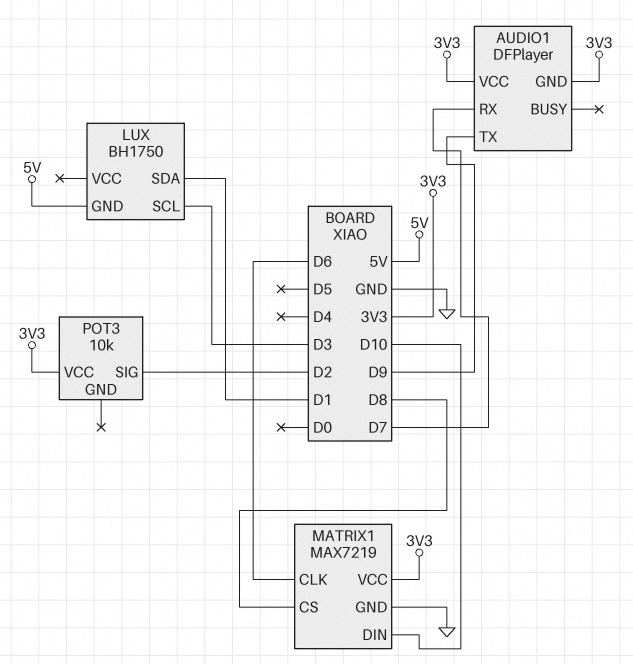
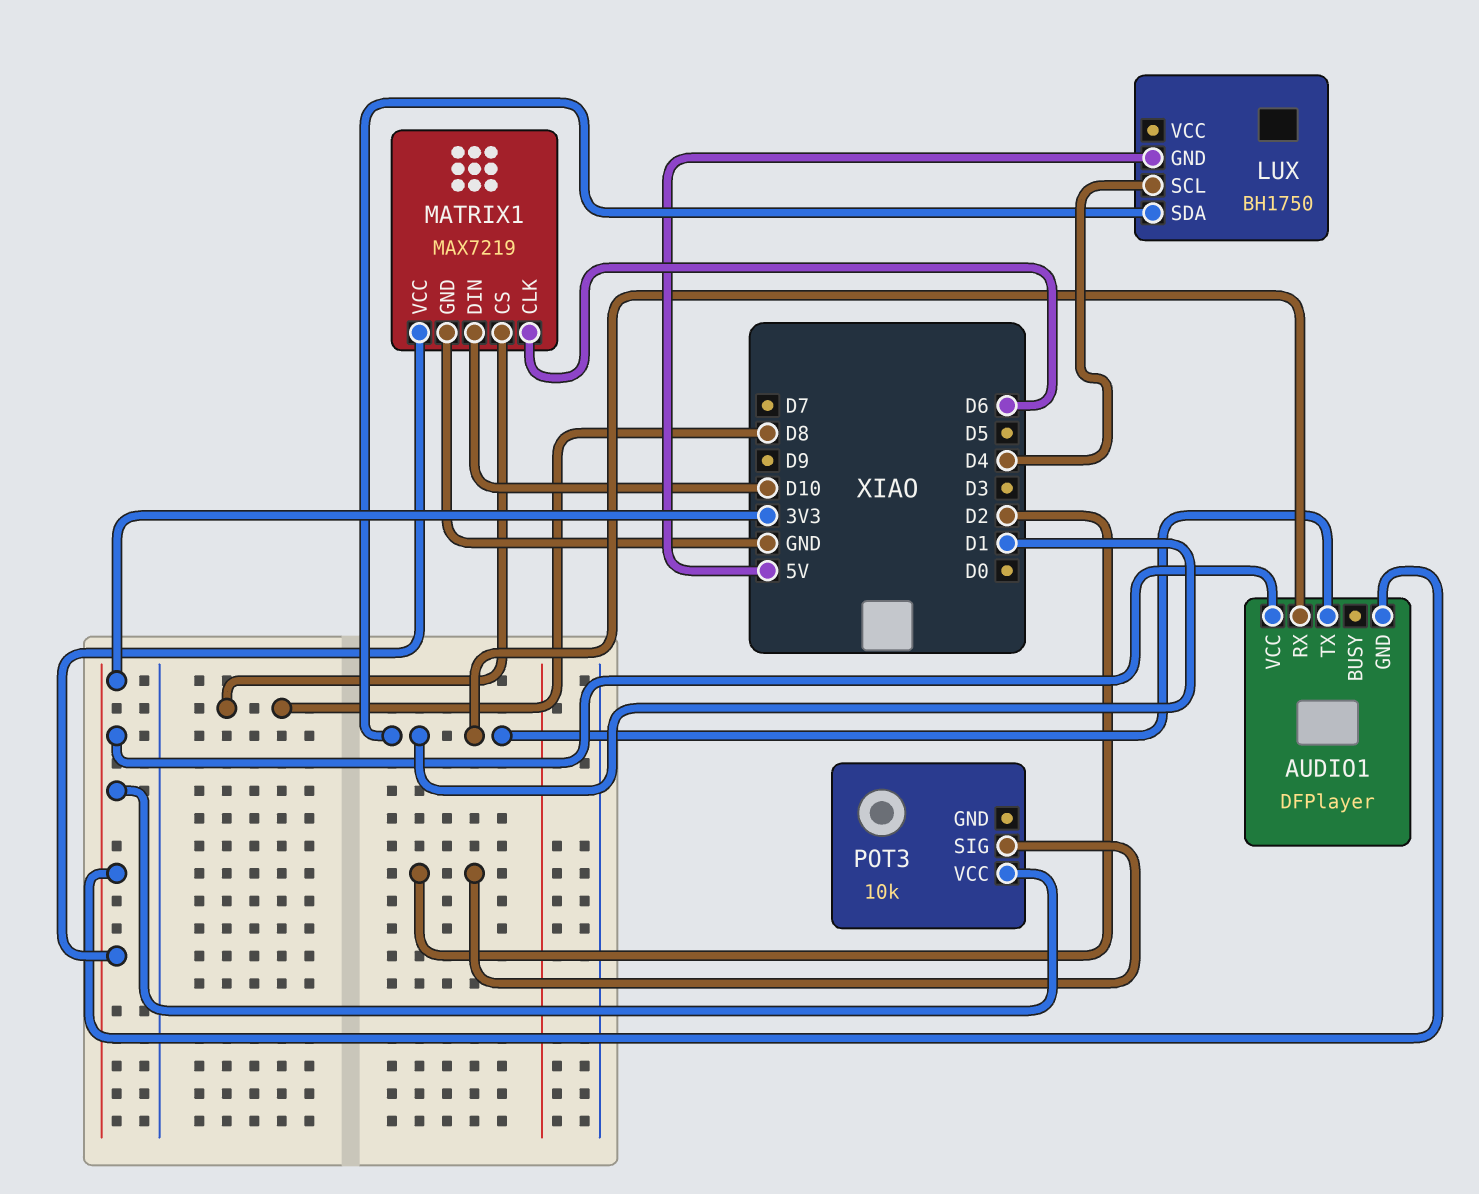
AUDIO1 pin RX: D7 -> D1
AUDIO1 pin TX: D9 -> D1
LUX pin SCL: D3 -> D4

